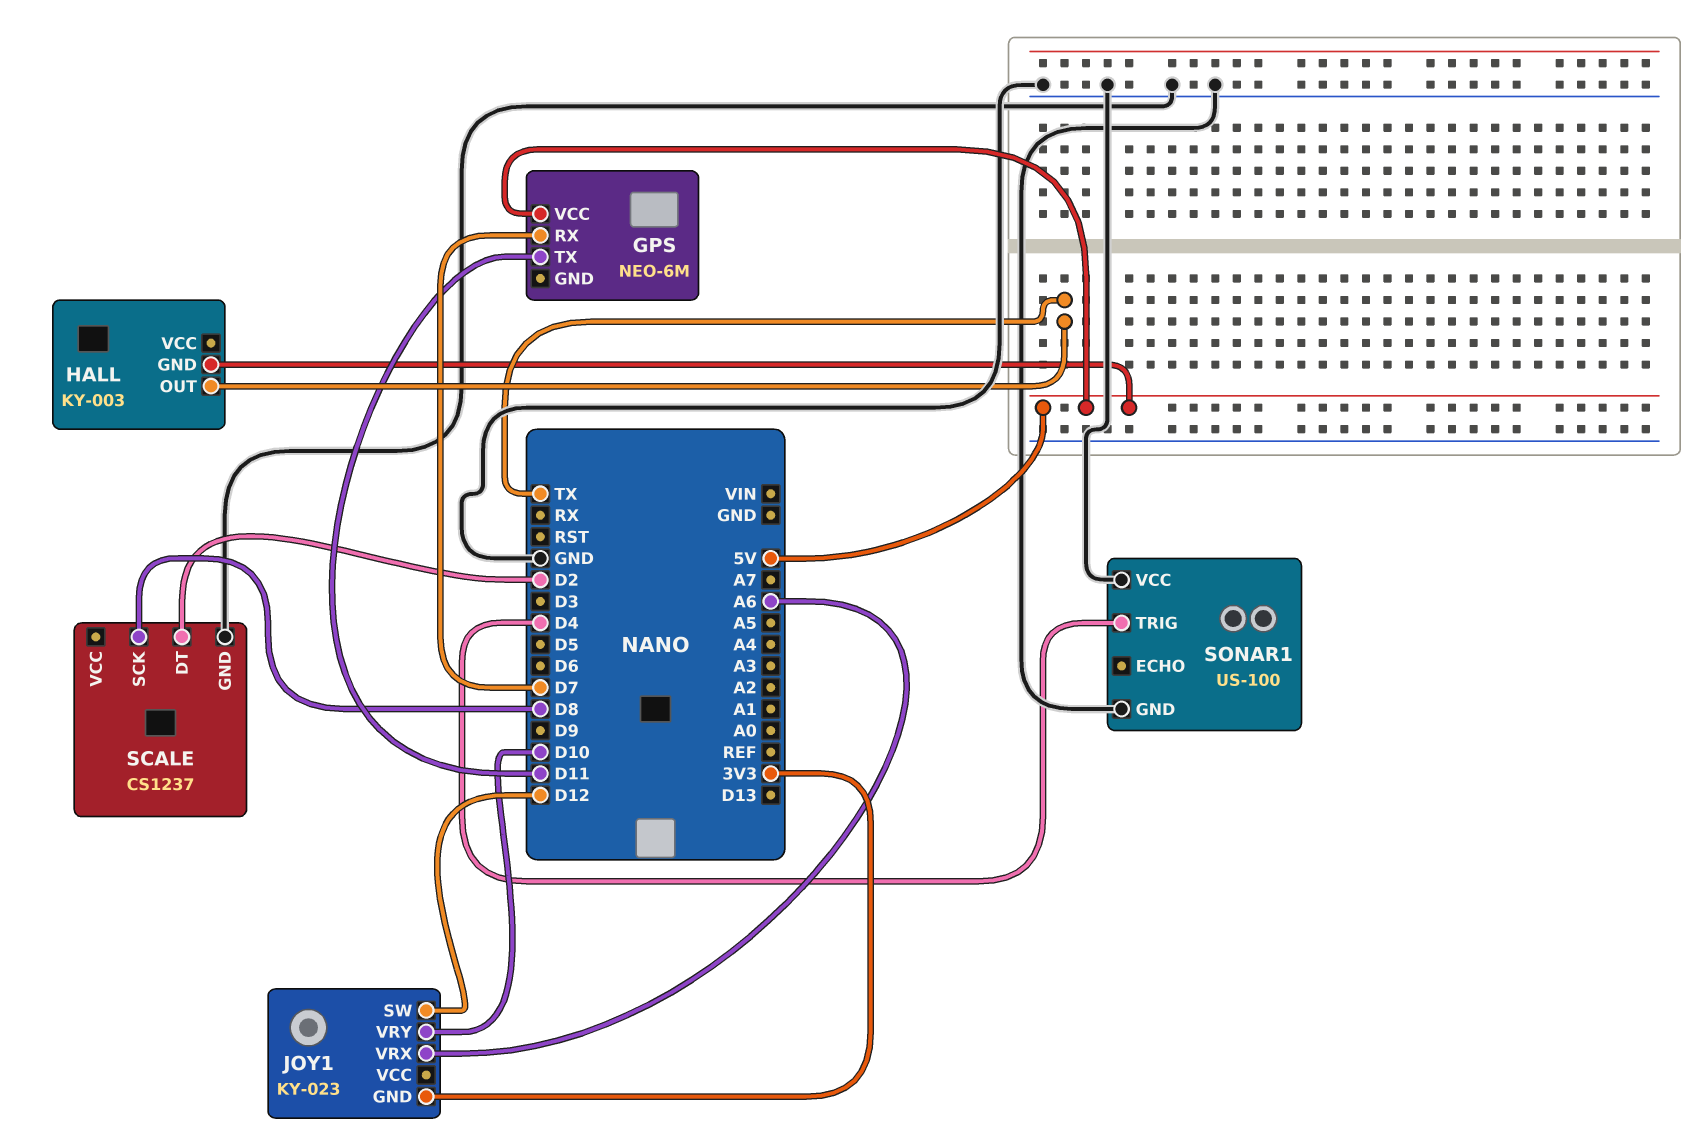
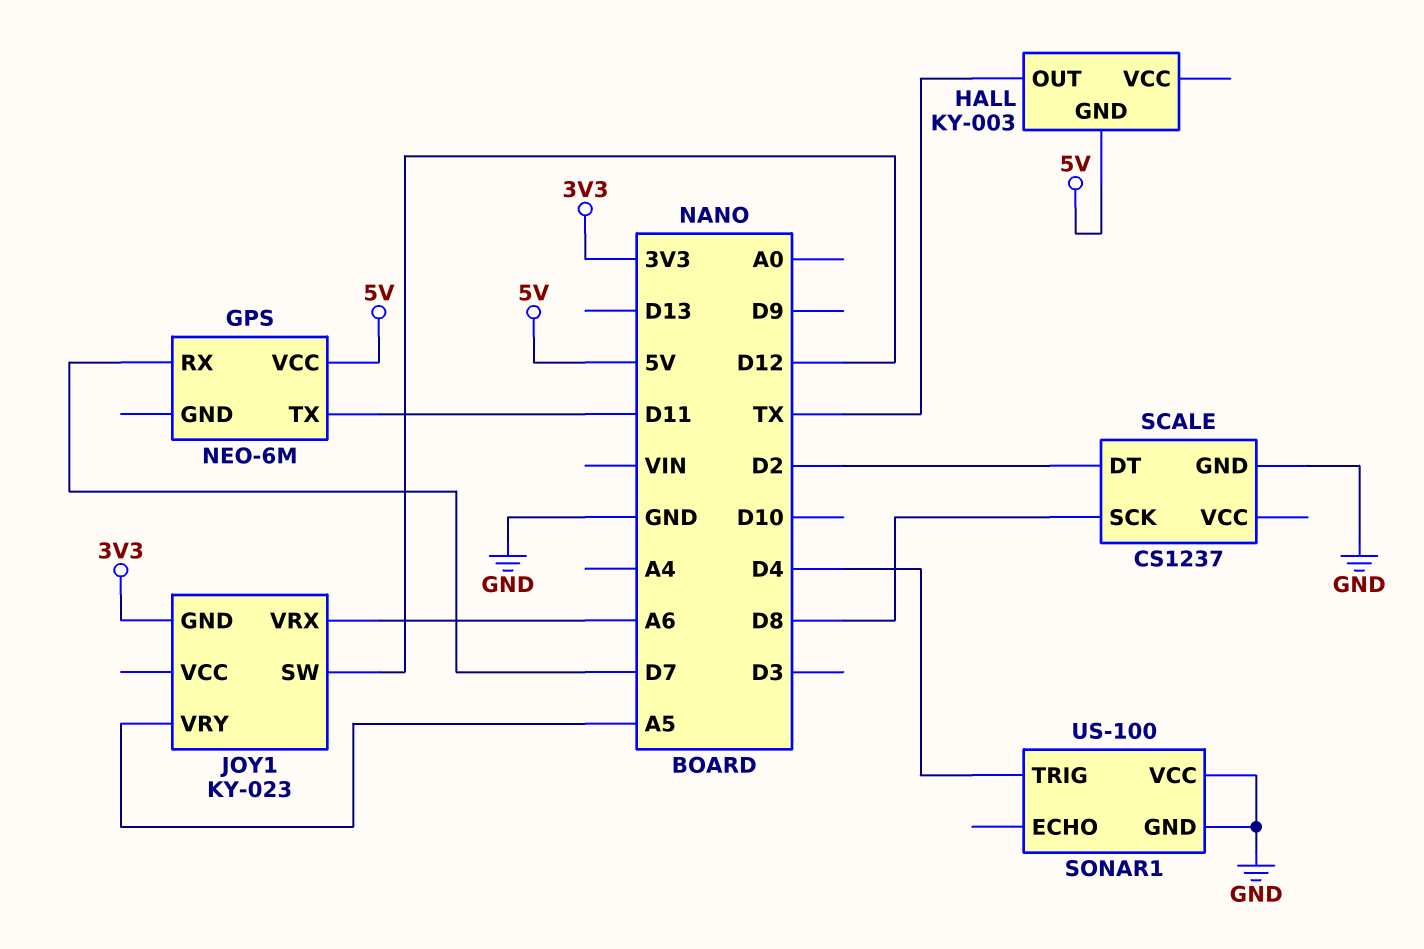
JOY1 pin VRY: D10 -> A5

